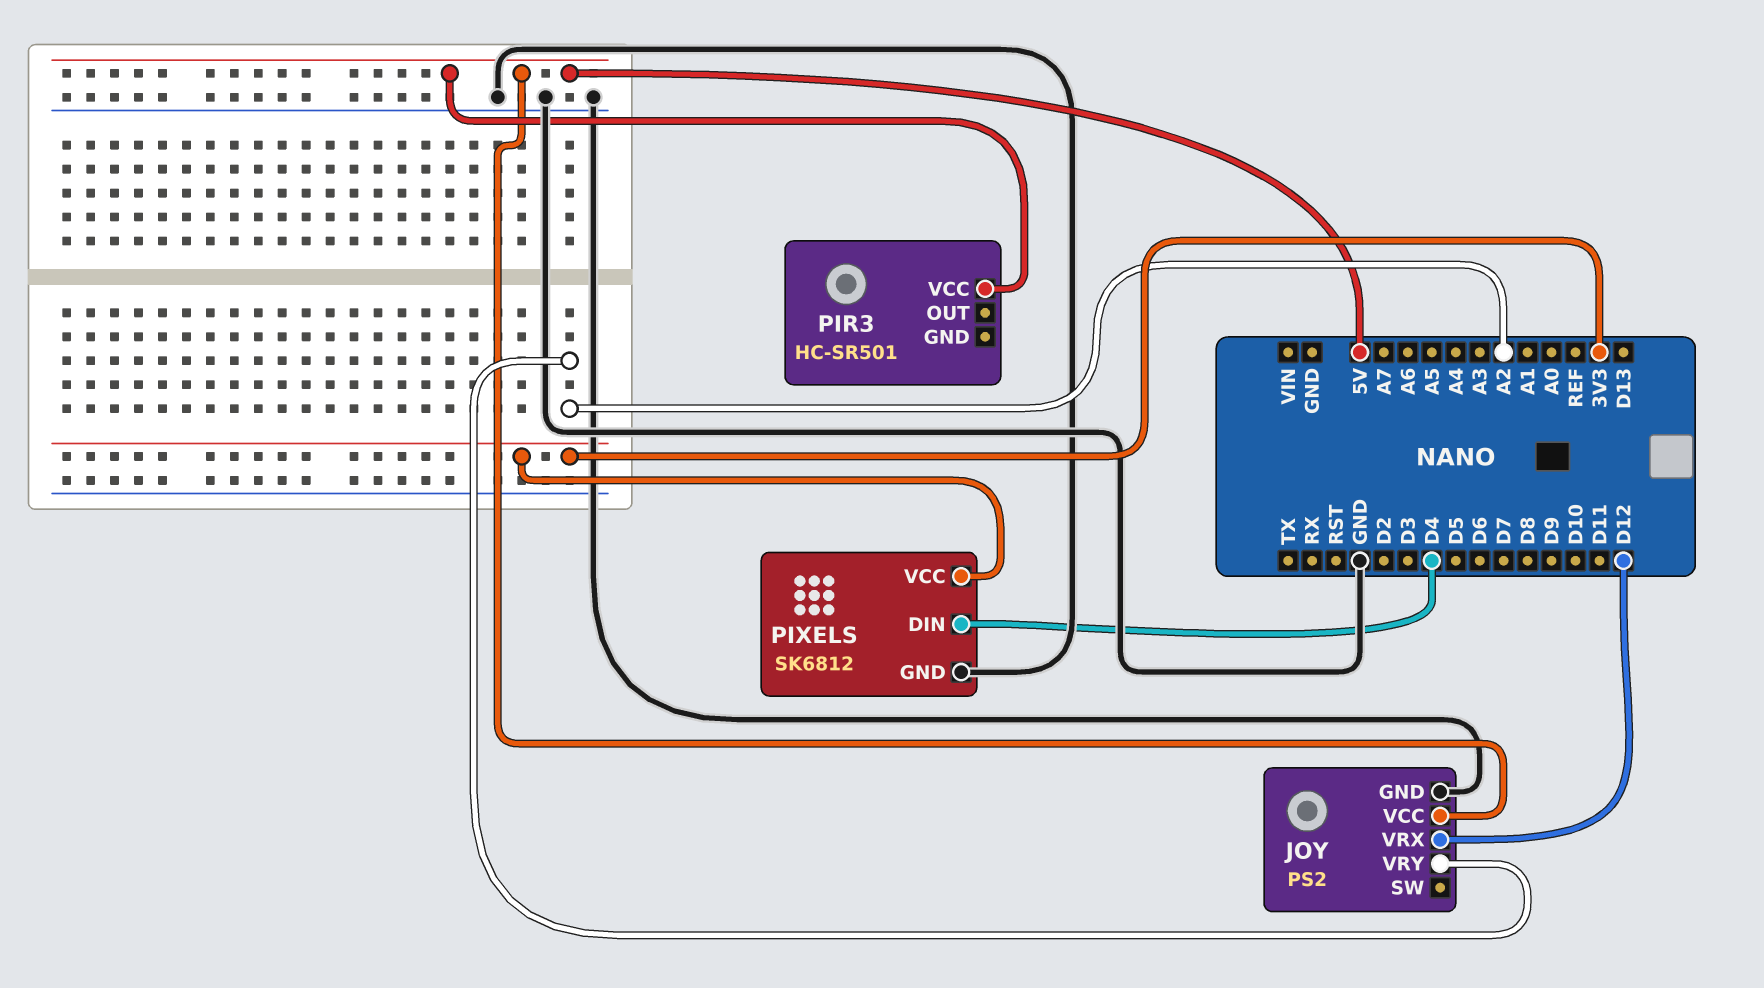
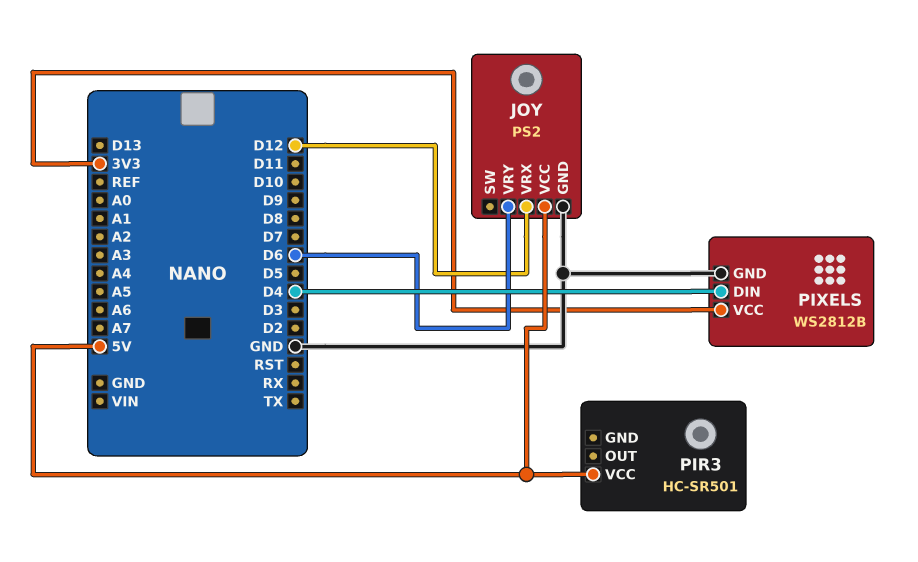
JOY pin VRY: A2 -> D6
PIXELS: SK6812 -> WS2812B

